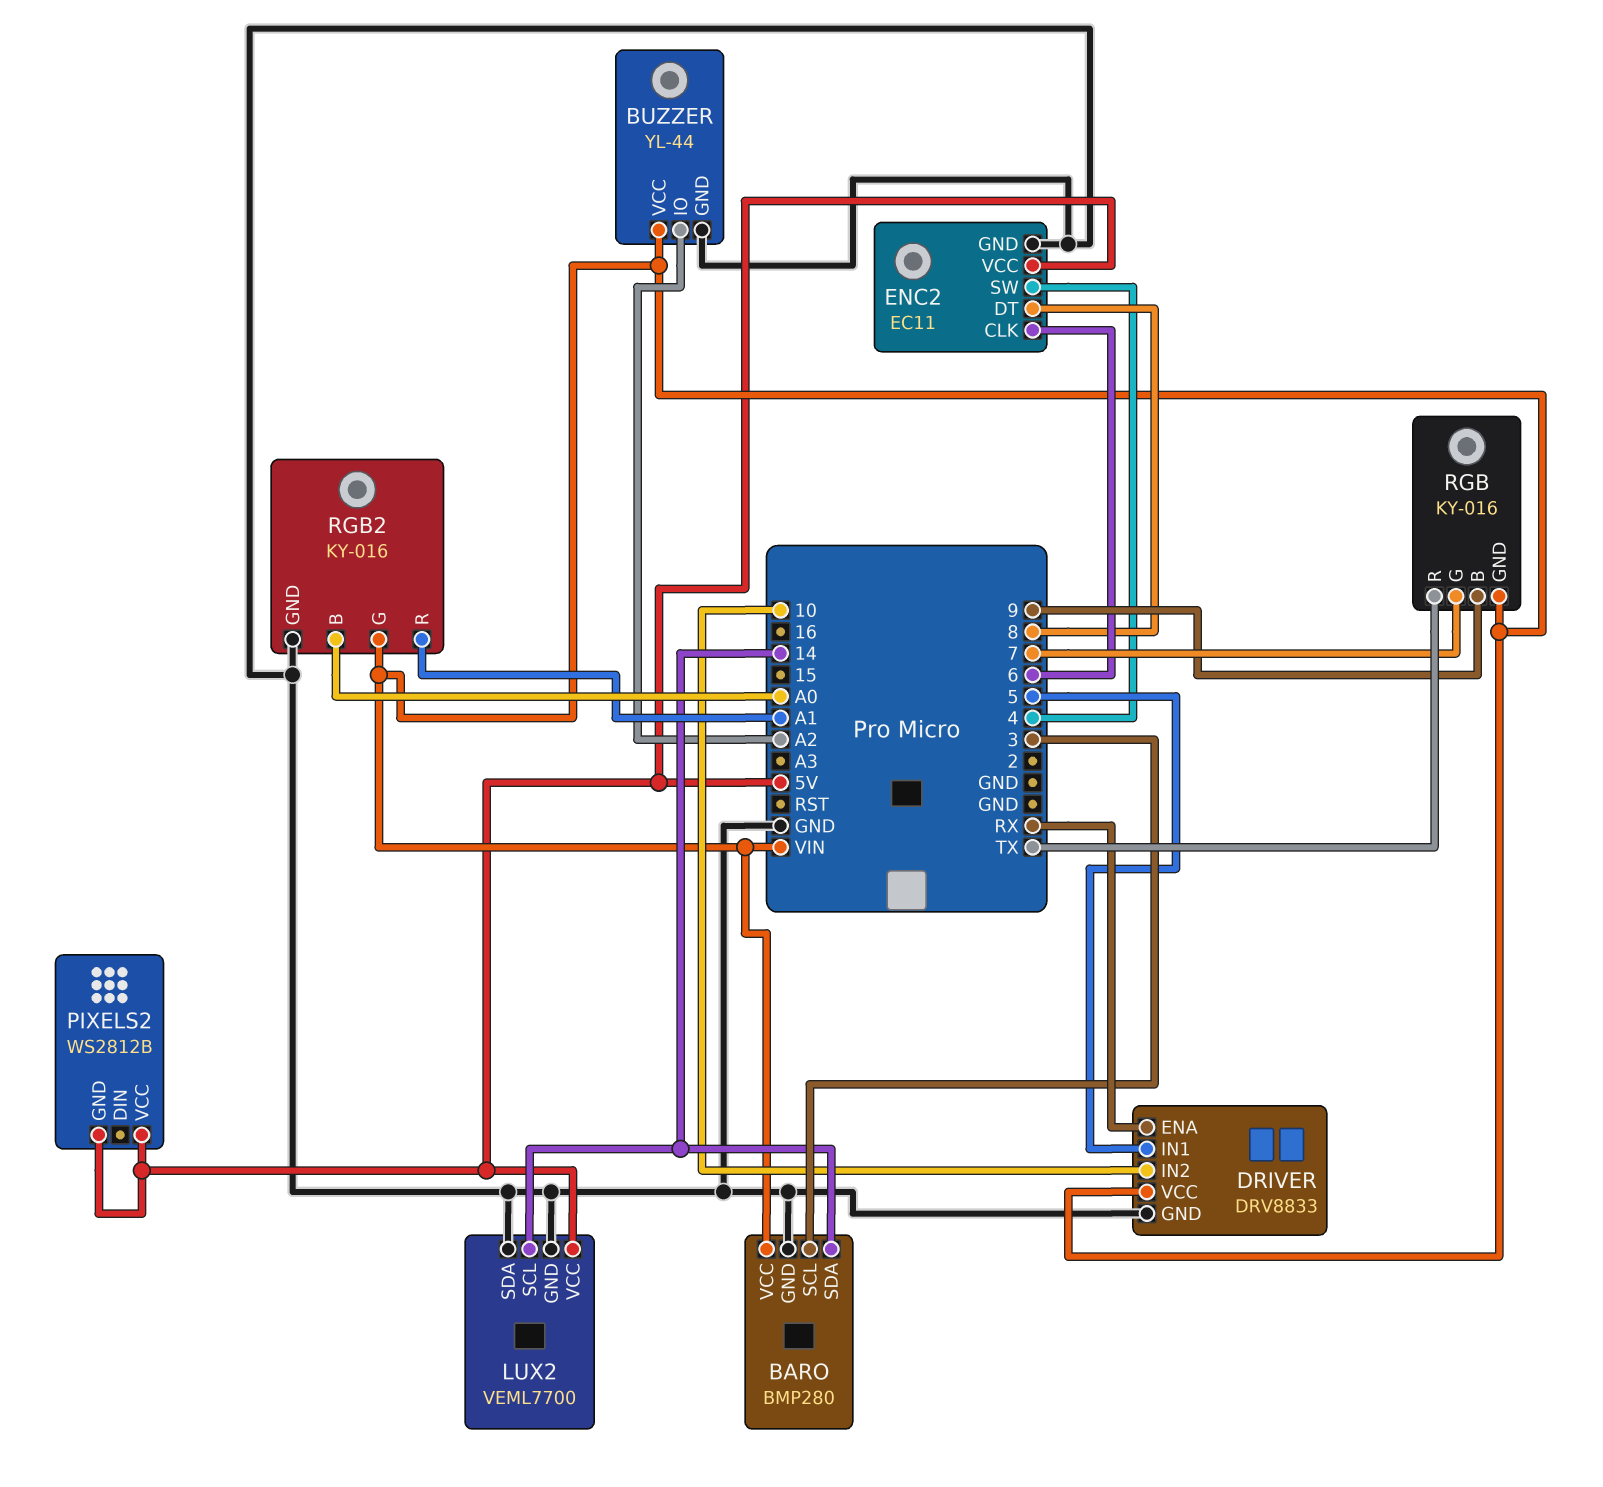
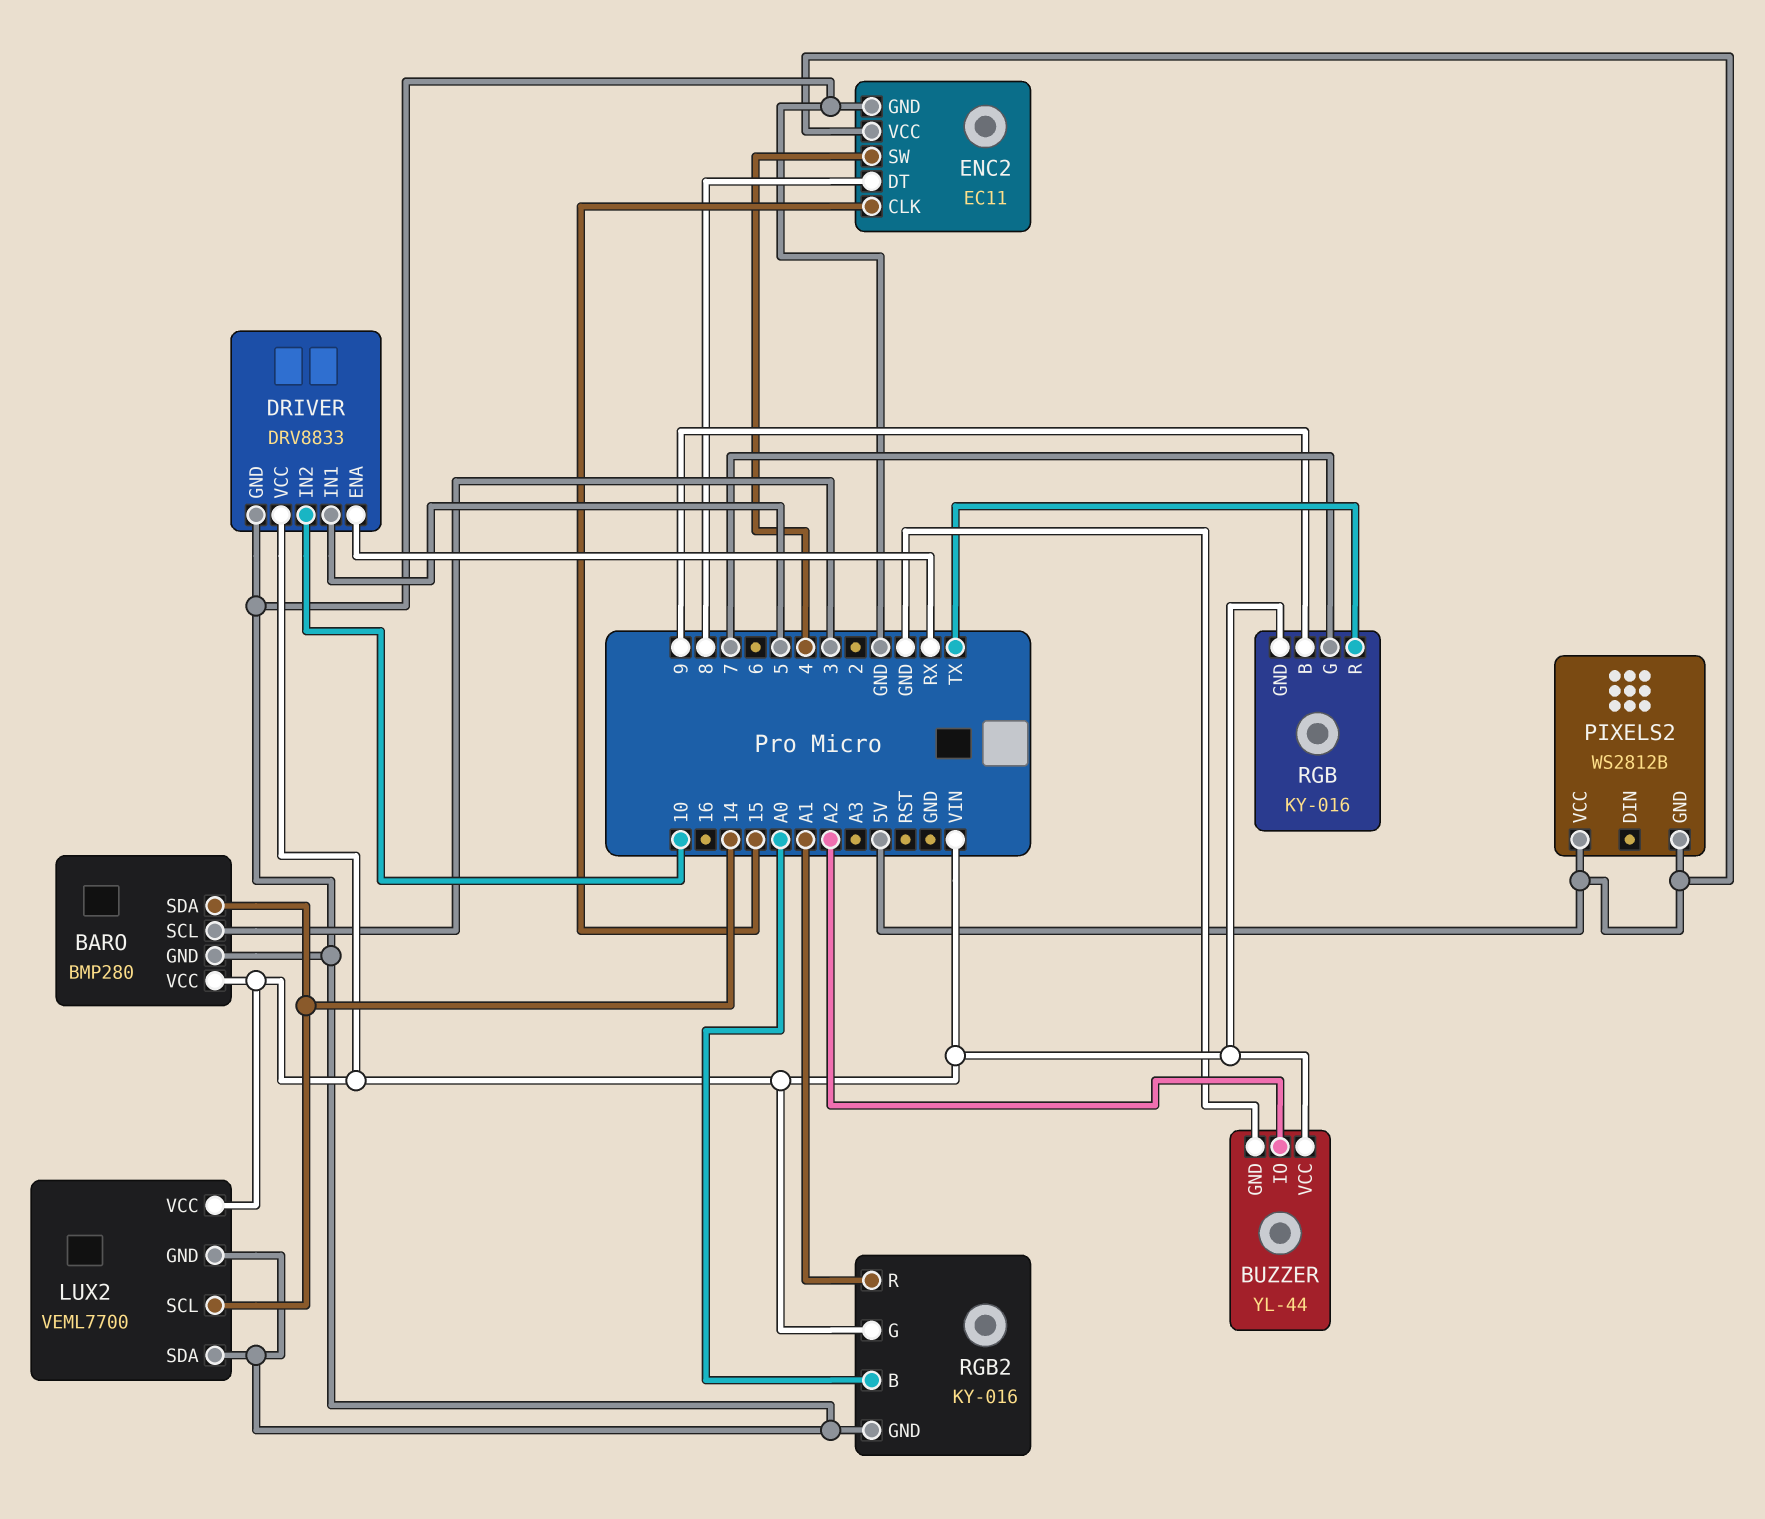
ENC2 pin CLK: 6 -> 15
LUX2 pin VCC: 5V -> VIN

